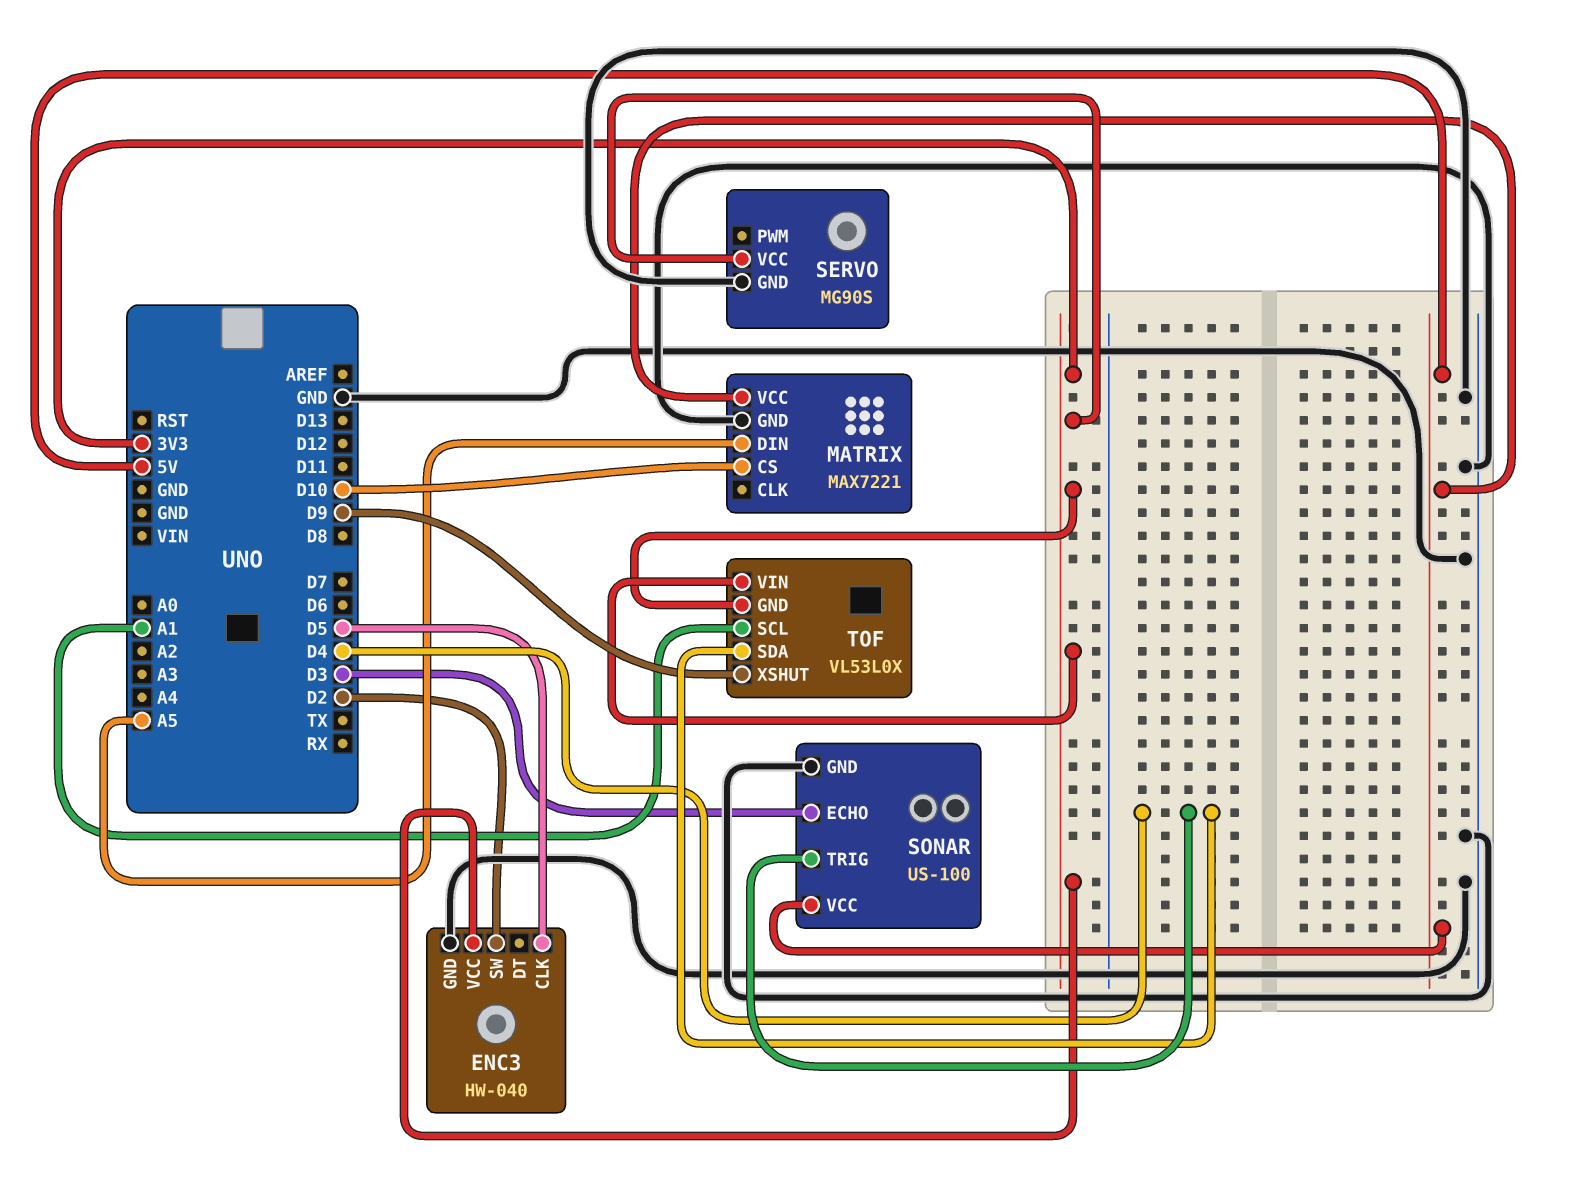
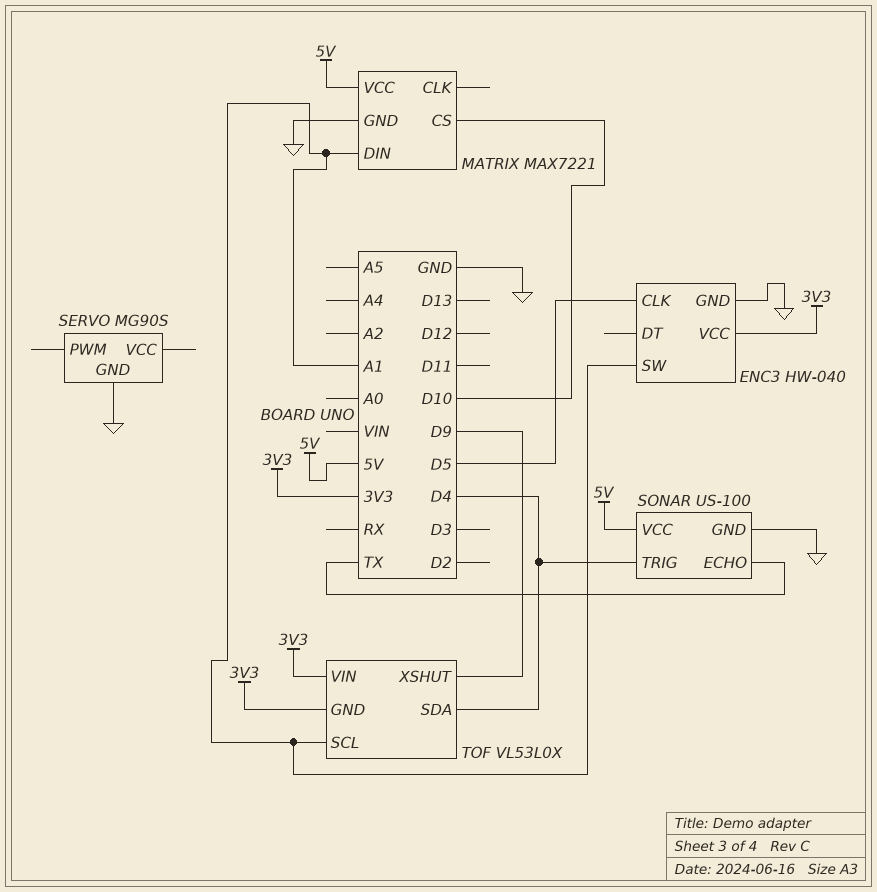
ENC3 pin SW: D2 -> A1
MATRIX pin DIN: A5 -> A1
SERVO pin VCC: 3V3 -> none
SONAR pin ECHO: D3 -> TX

